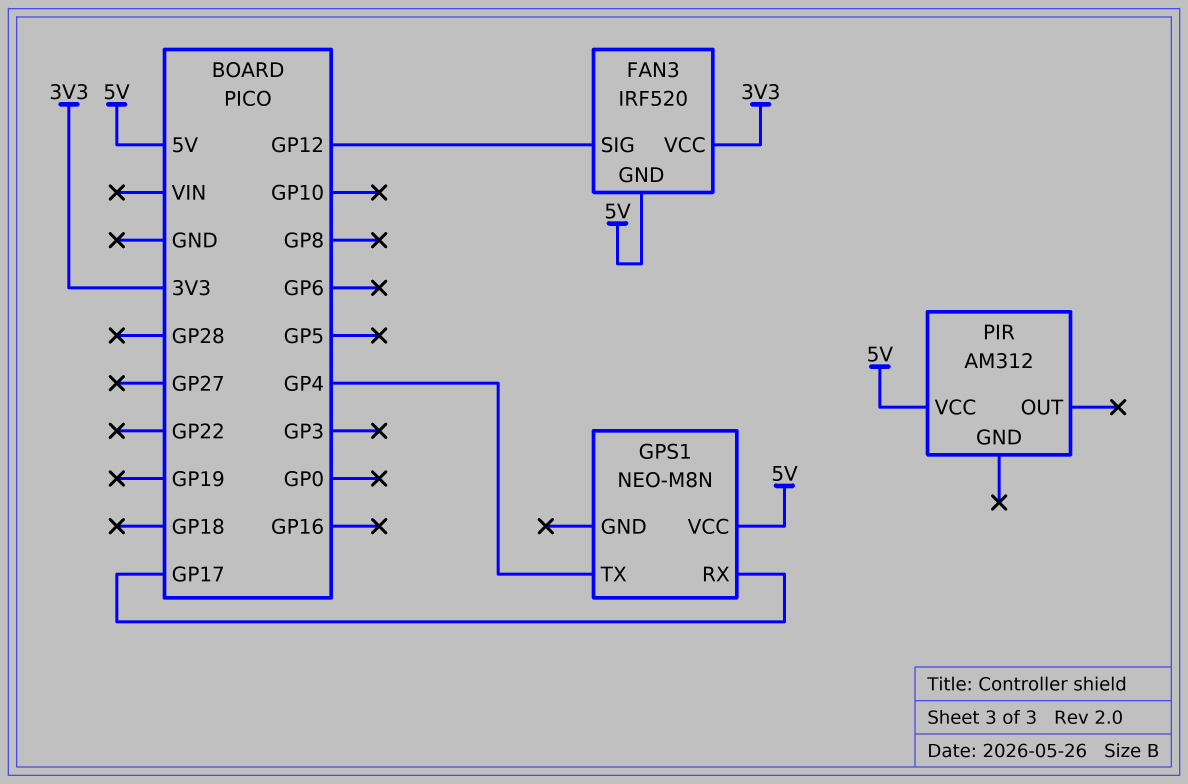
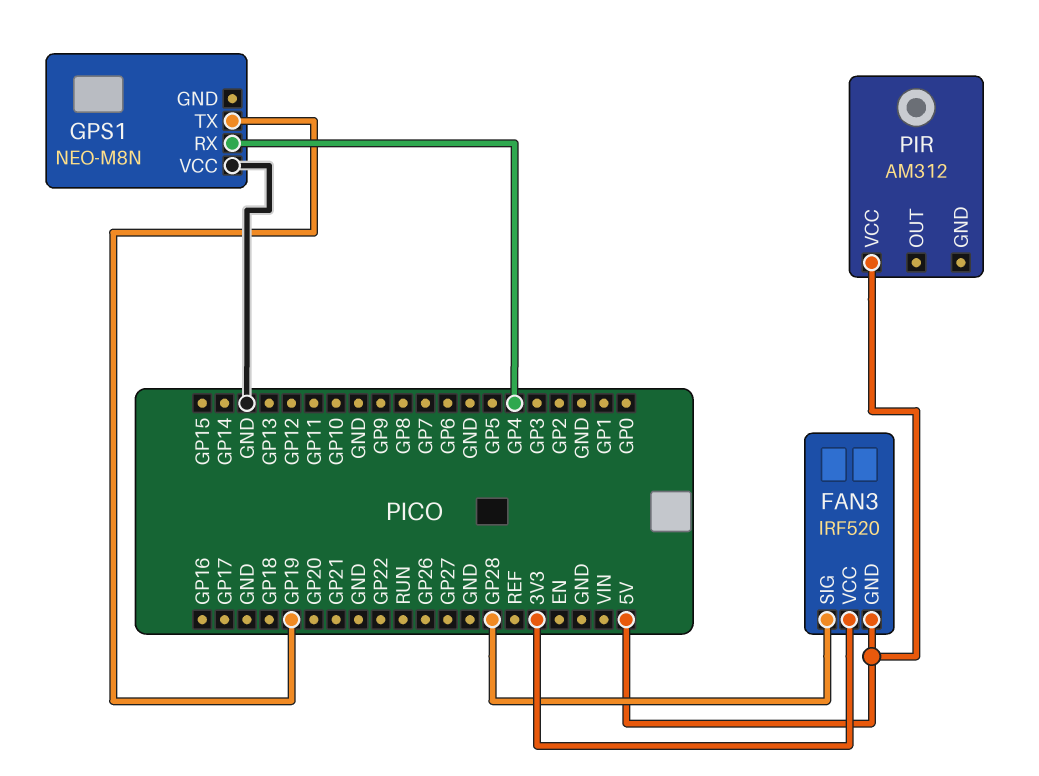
FAN3 pin SIG: GP12 -> GP28
GPS1 pin RX: GP17 -> GP4
GPS1 pin TX: GP4 -> GP19
GPS1 pin VCC: 5V -> GND

